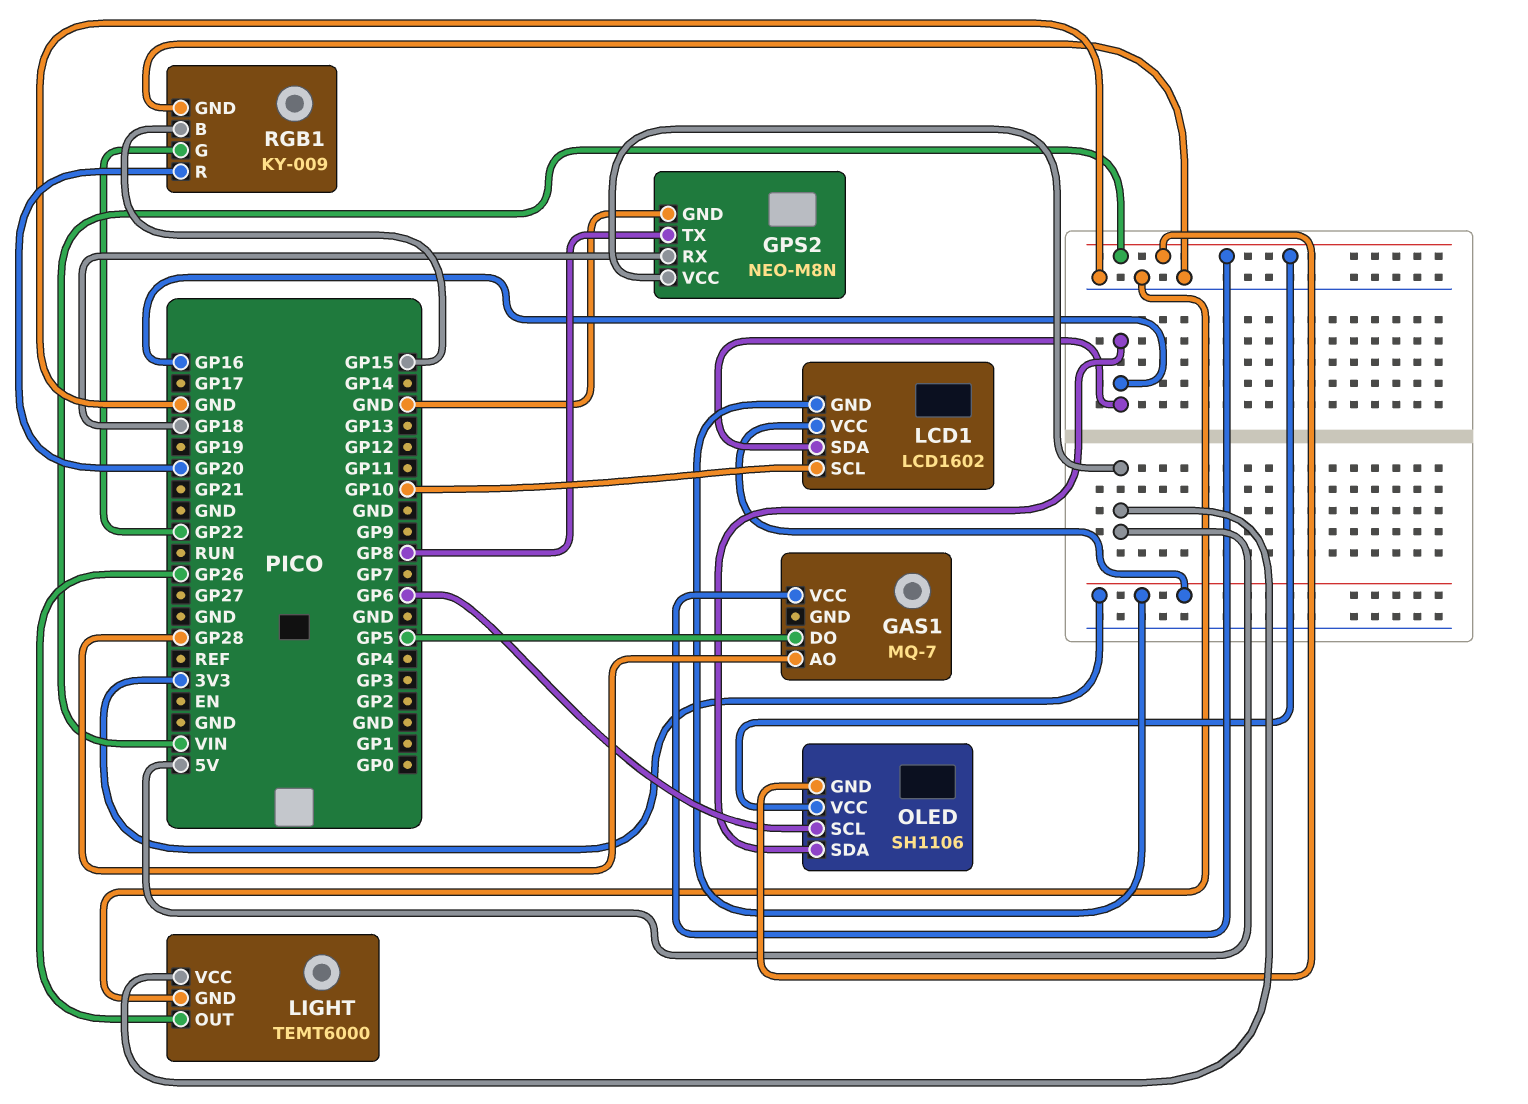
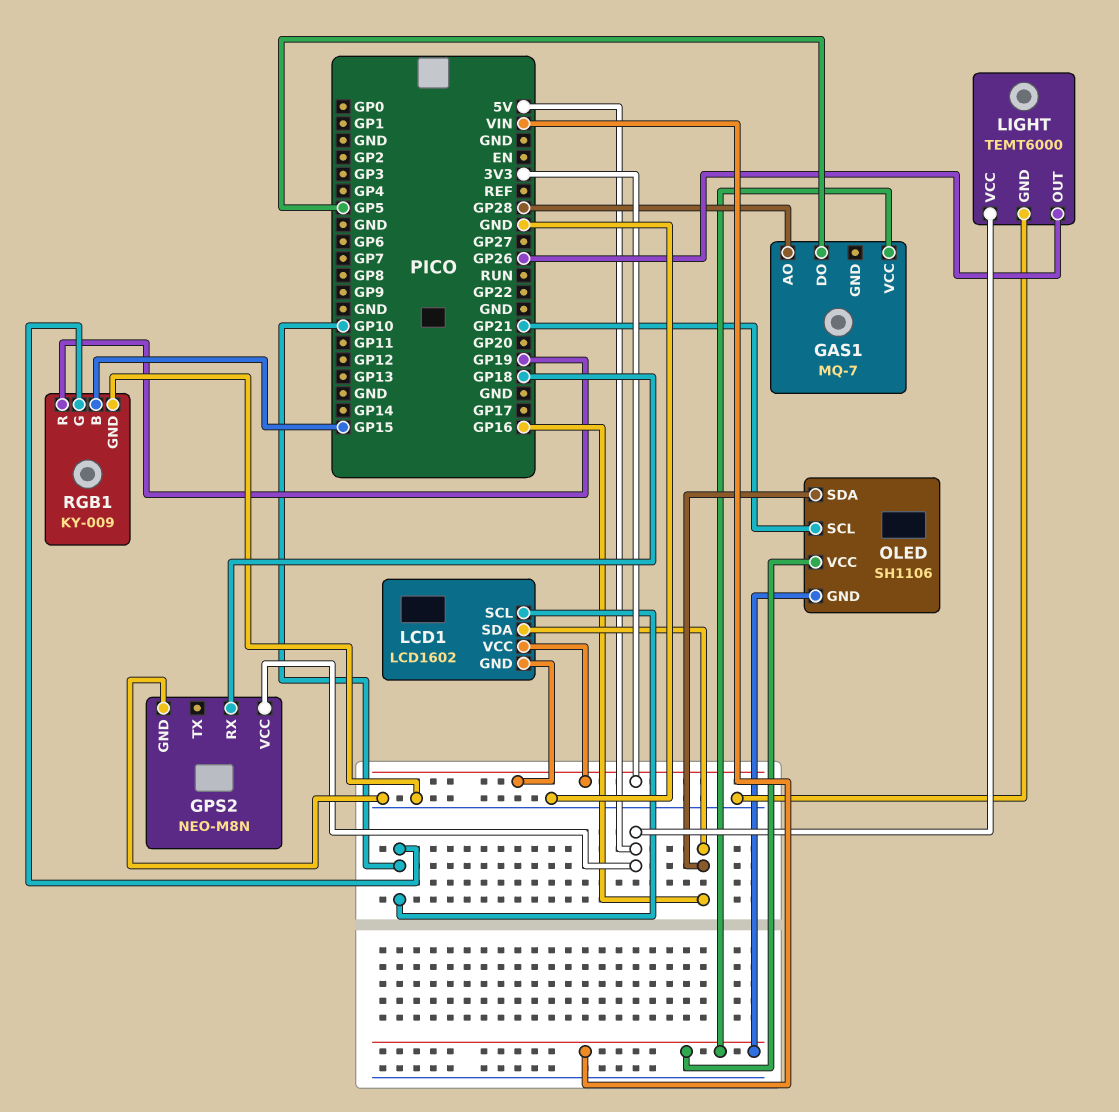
GPS2 pin TX: GP8 -> none
OLED pin SCL: GP6 -> GP21
RGB1 pin G: GP22 -> GP10
RGB1 pin R: GP20 -> GP19

